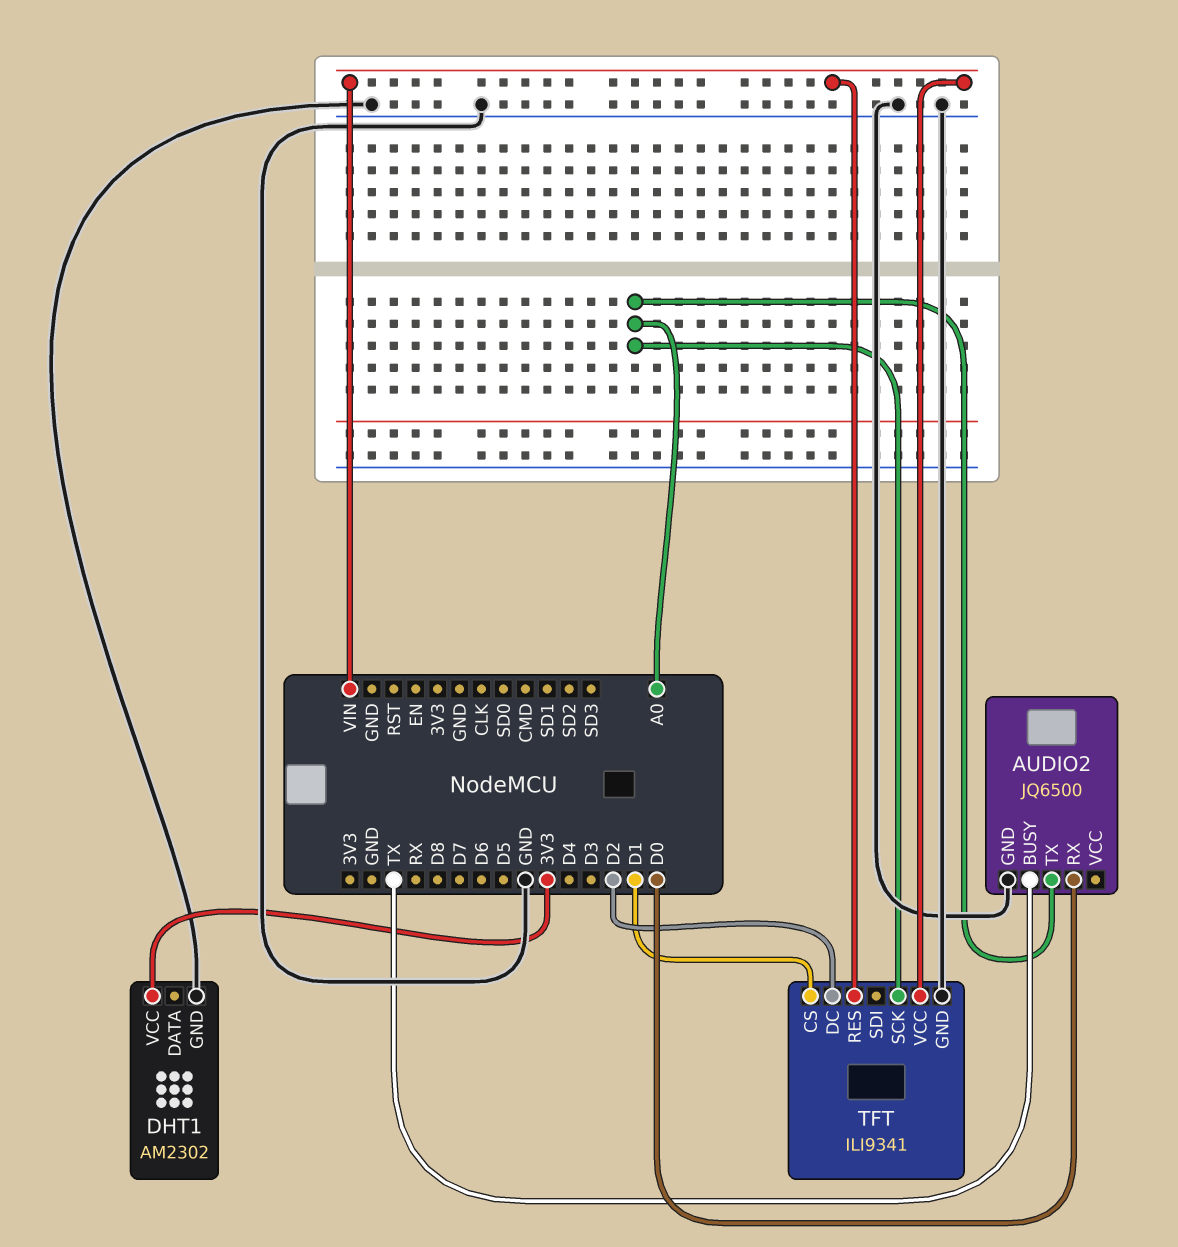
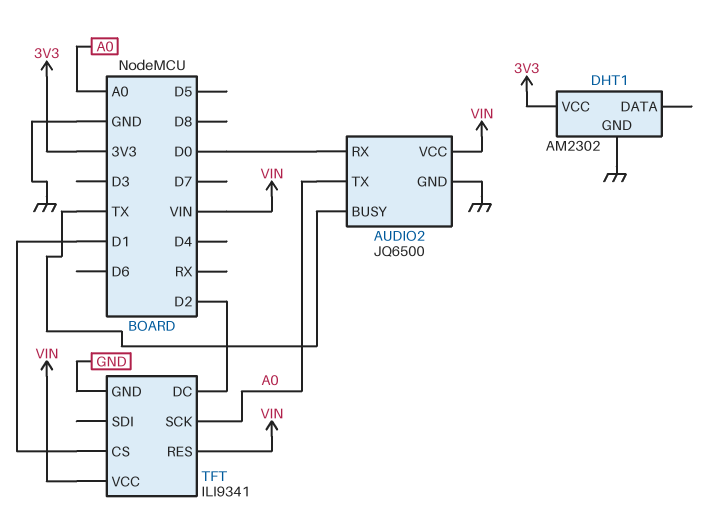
AUDIO2 pin VCC: none -> VIN

